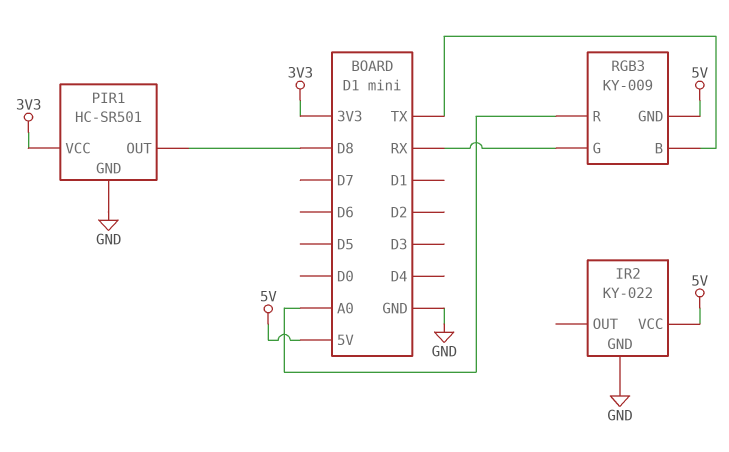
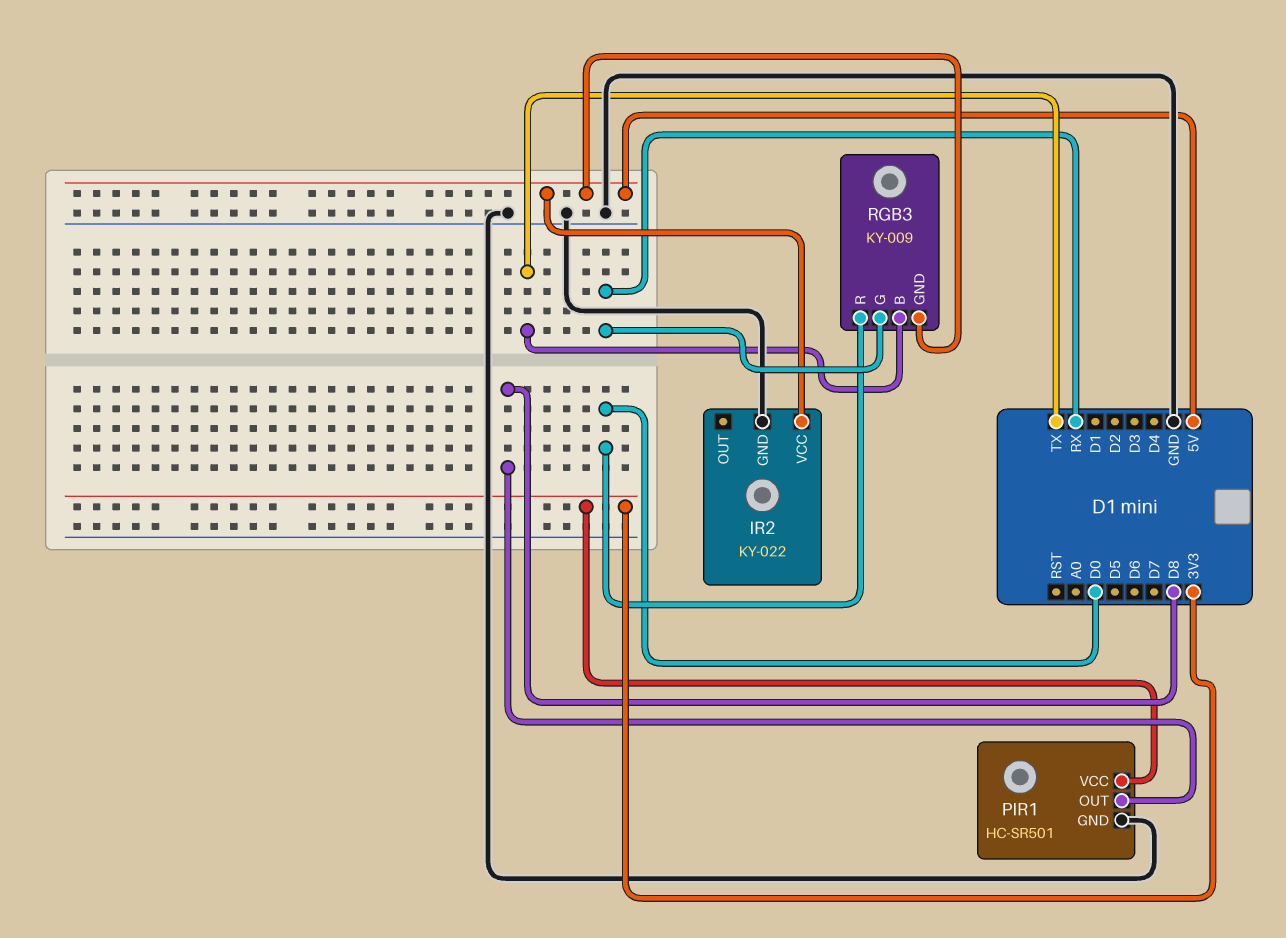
RGB3 pin R: A0 -> D0

